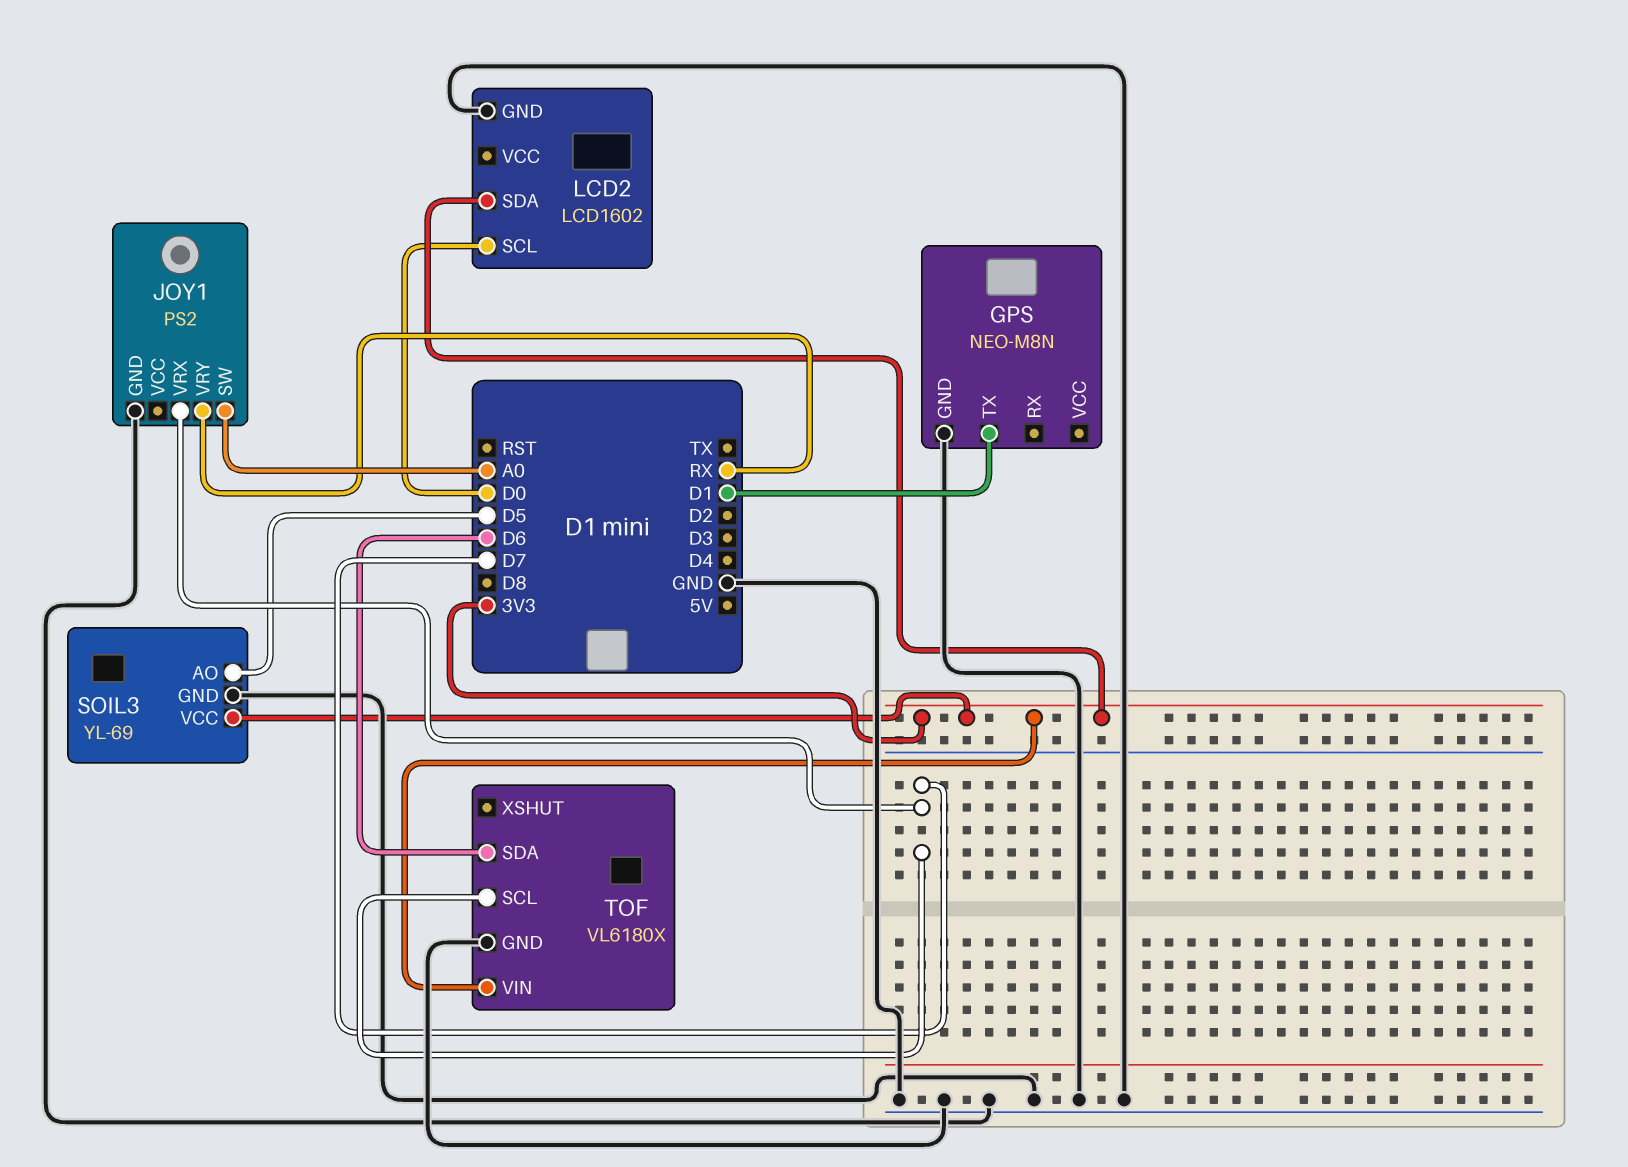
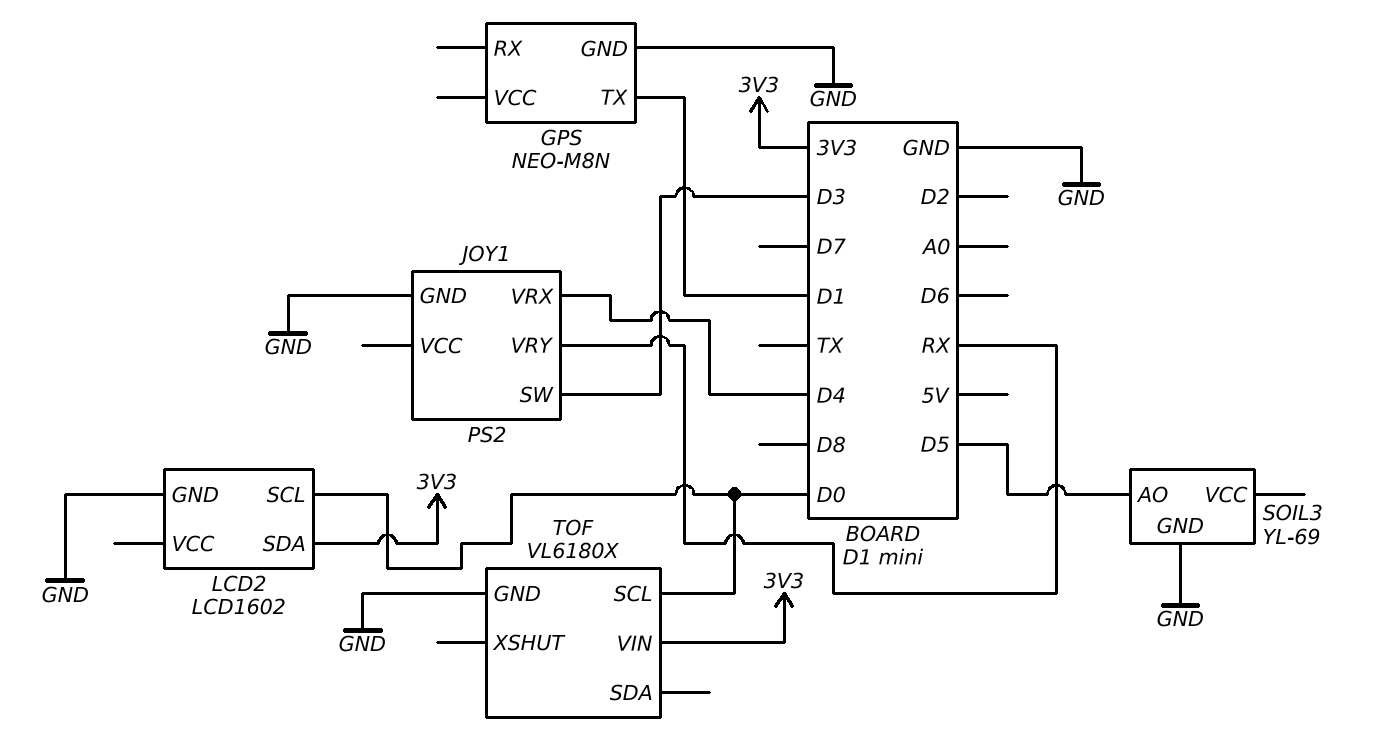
JOY1 pin SW: A0 -> D3
JOY1 pin VRX: D7 -> D4
SOIL3 pin VCC: 3V3 -> none
TOF pin SCL: D7 -> D0
TOF pin SDA: D6 -> none

